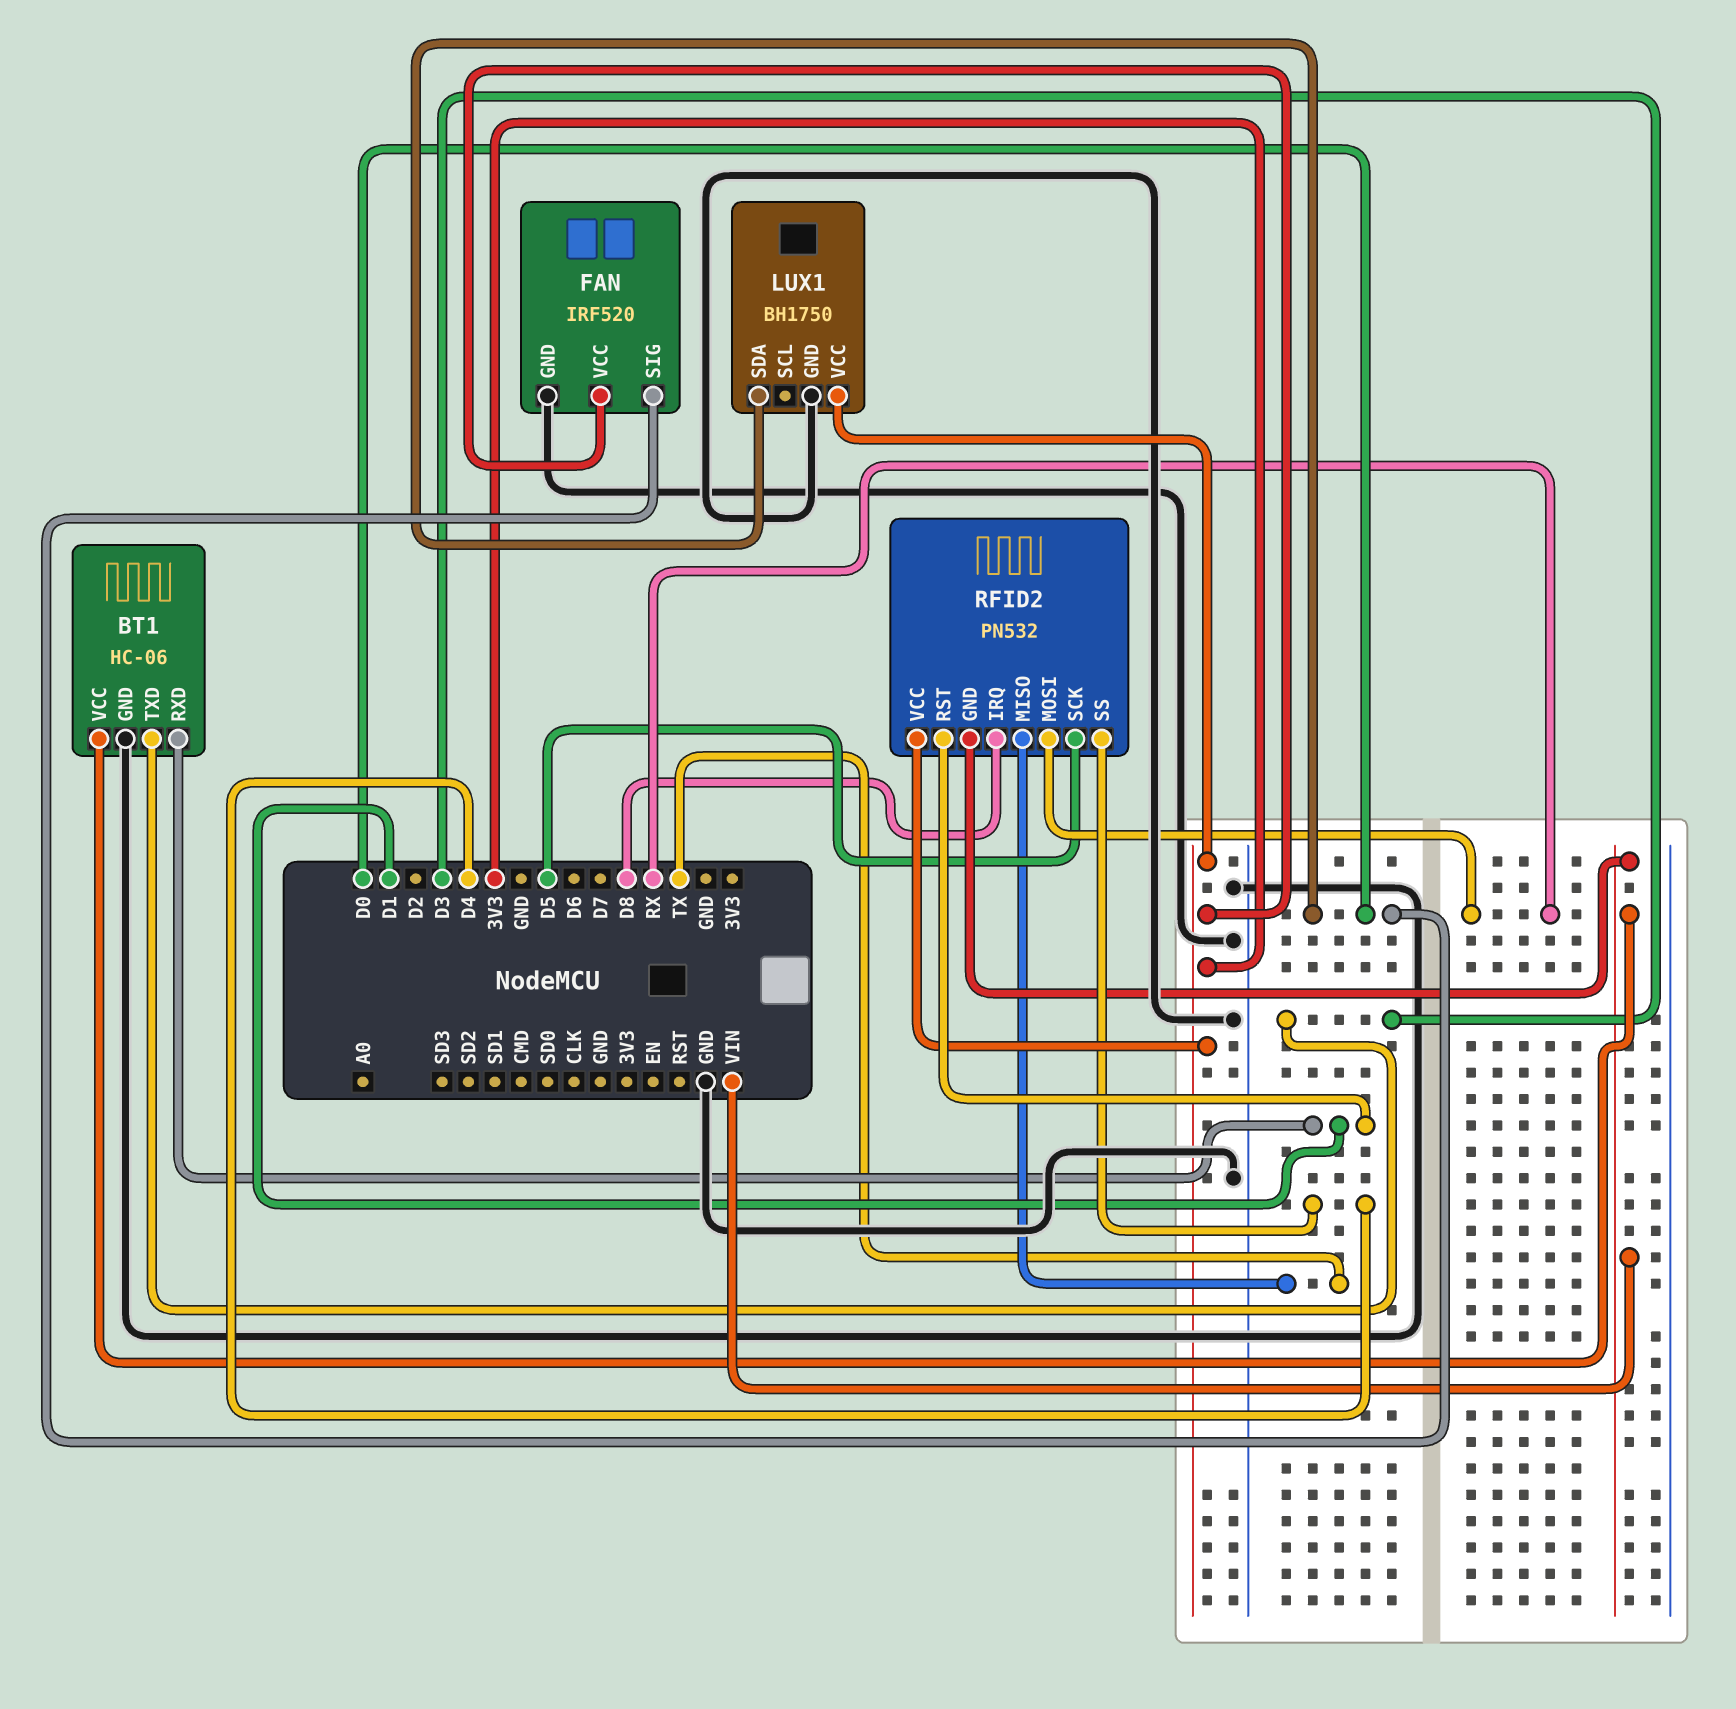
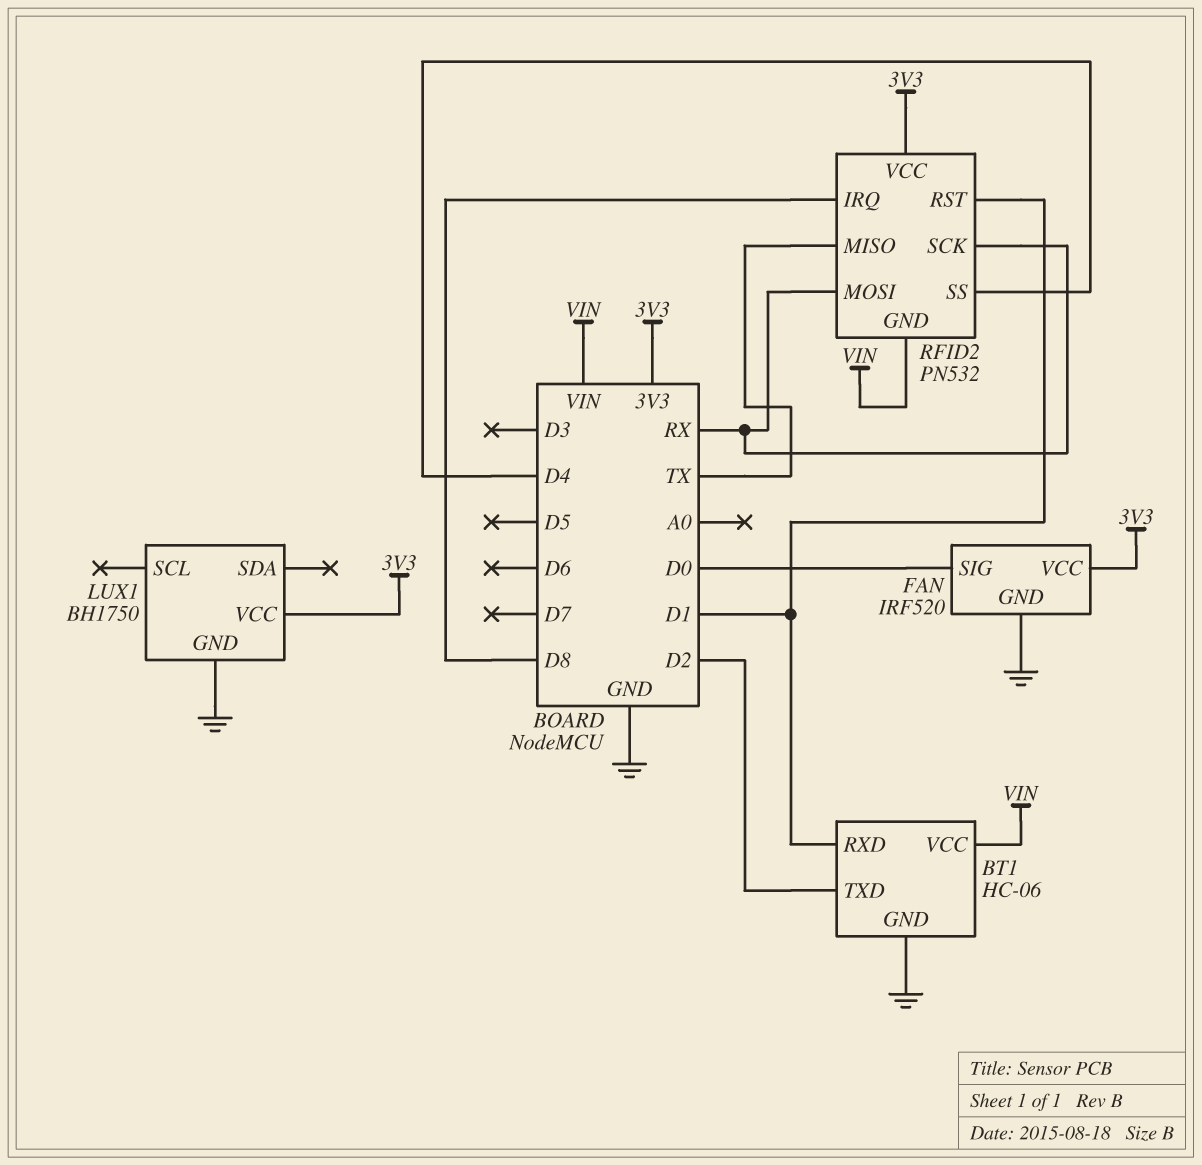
BT1 pin TXD: D3 -> D2
LUX1 pin SDA: D0 -> none
RFID2 pin SCK: D5 -> RX

